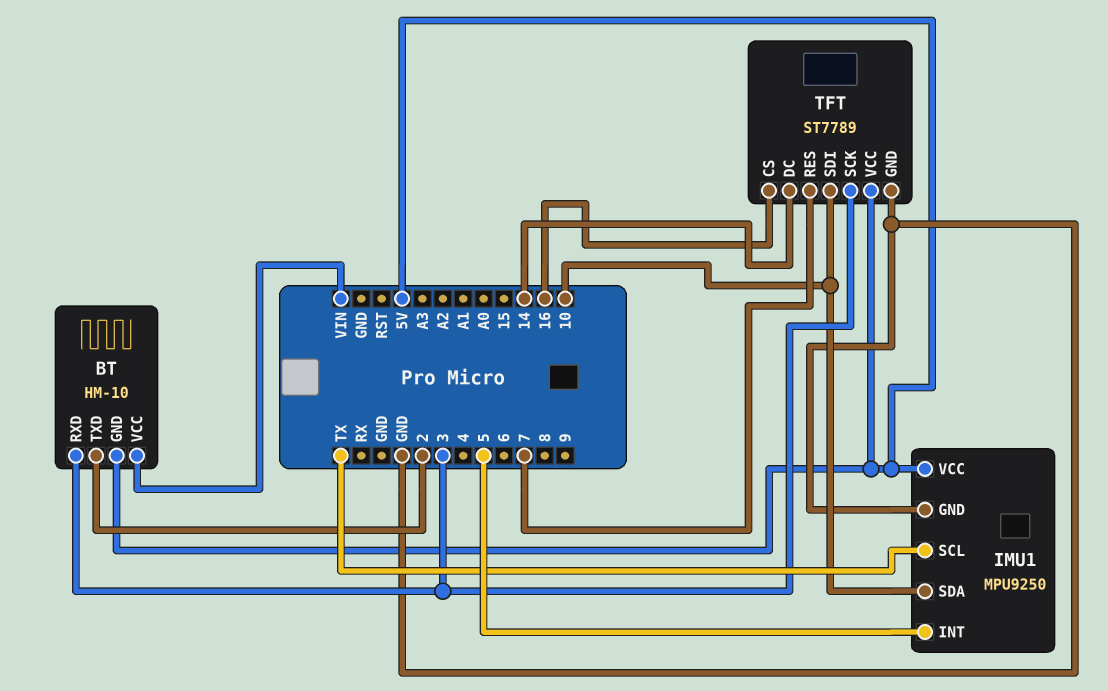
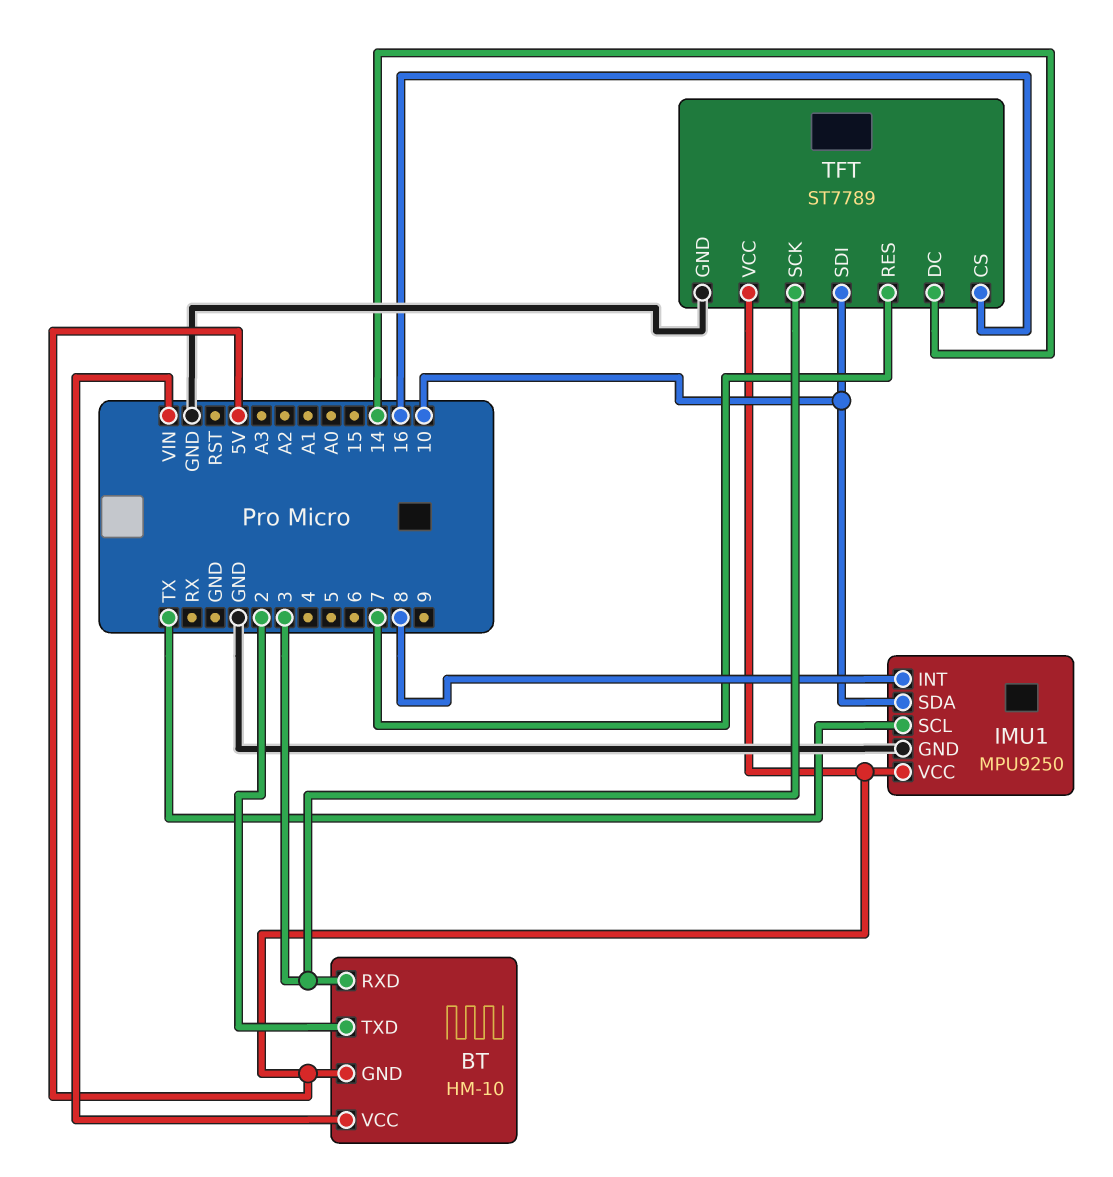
IMU1 pin INT: 5 -> 8

